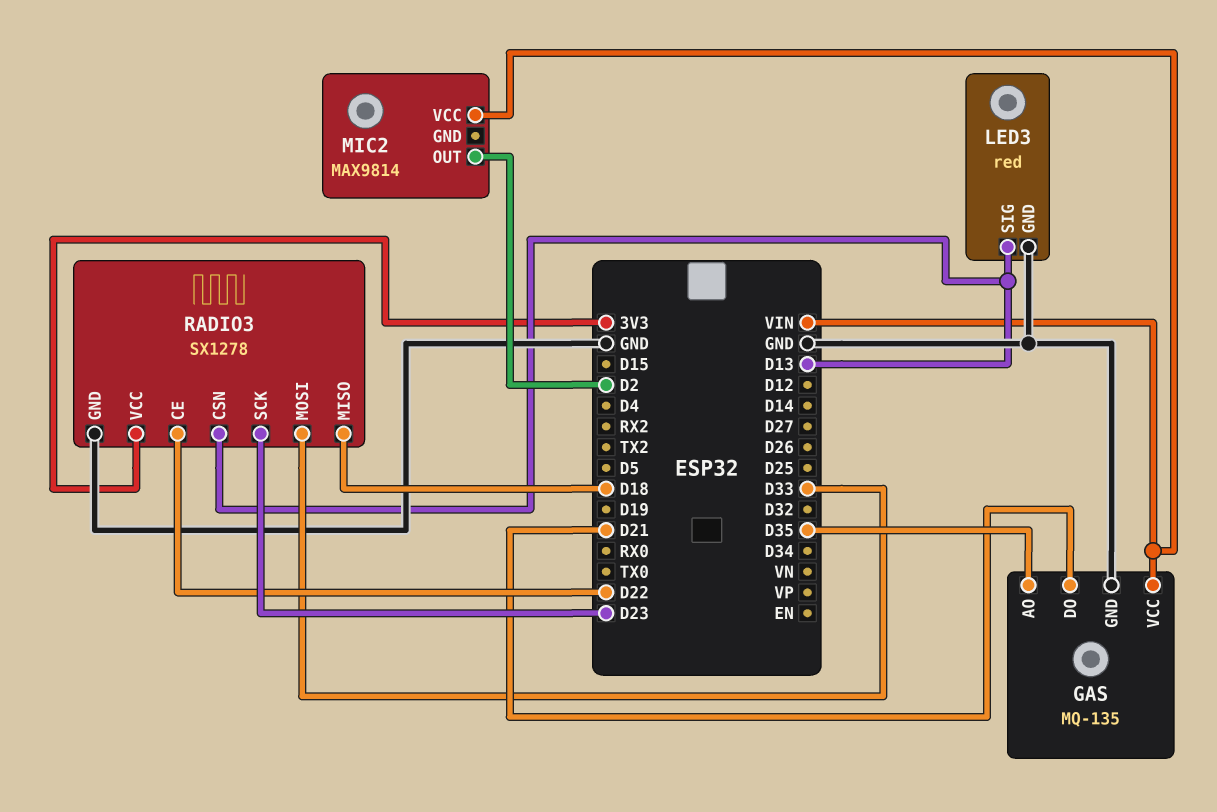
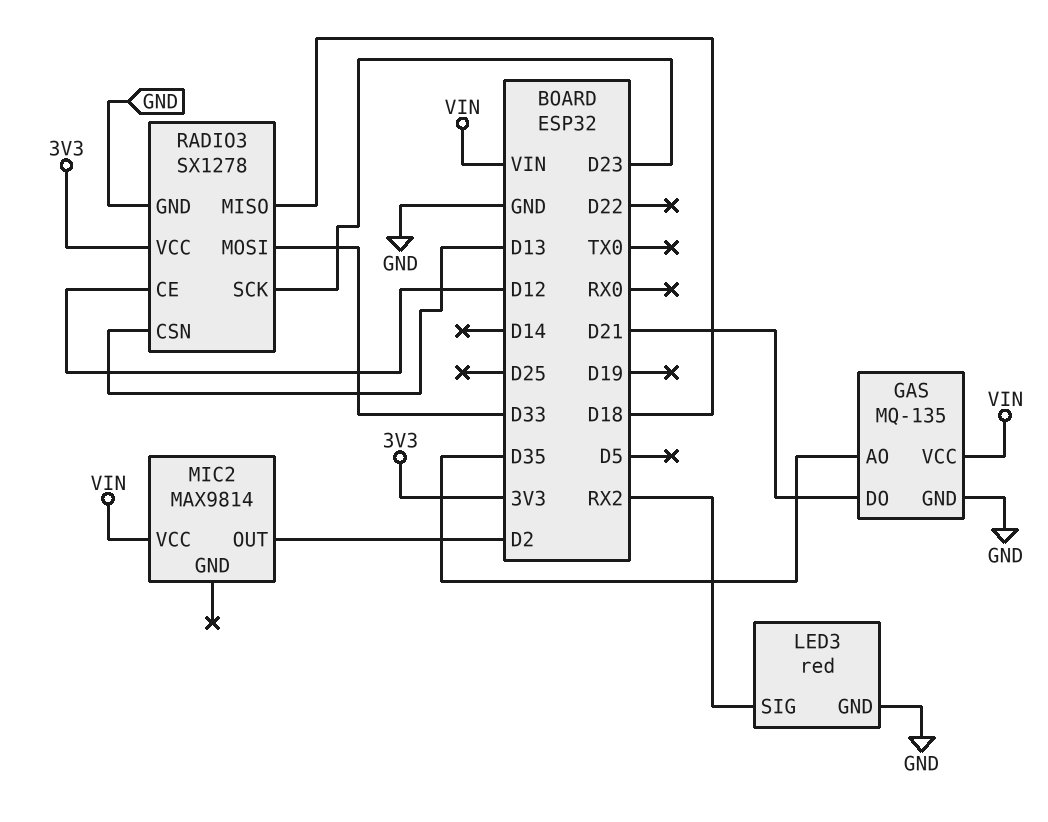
LED3 pin SIG: D13 -> RX2
RADIO3 pin CE: D22 -> D12

